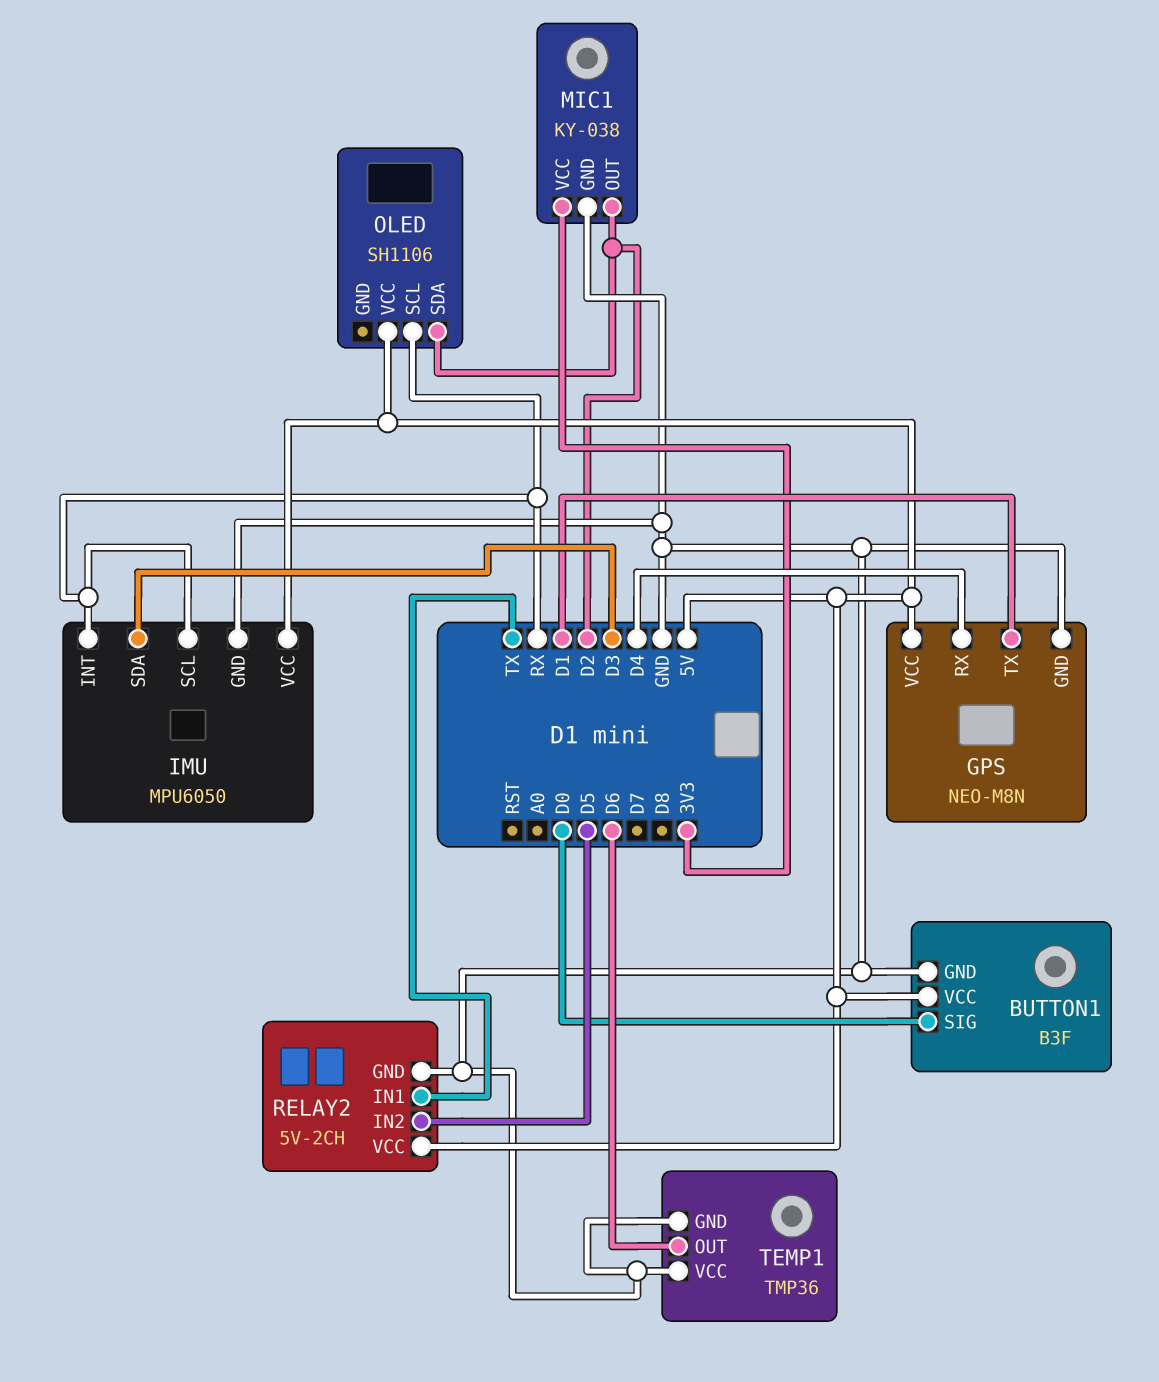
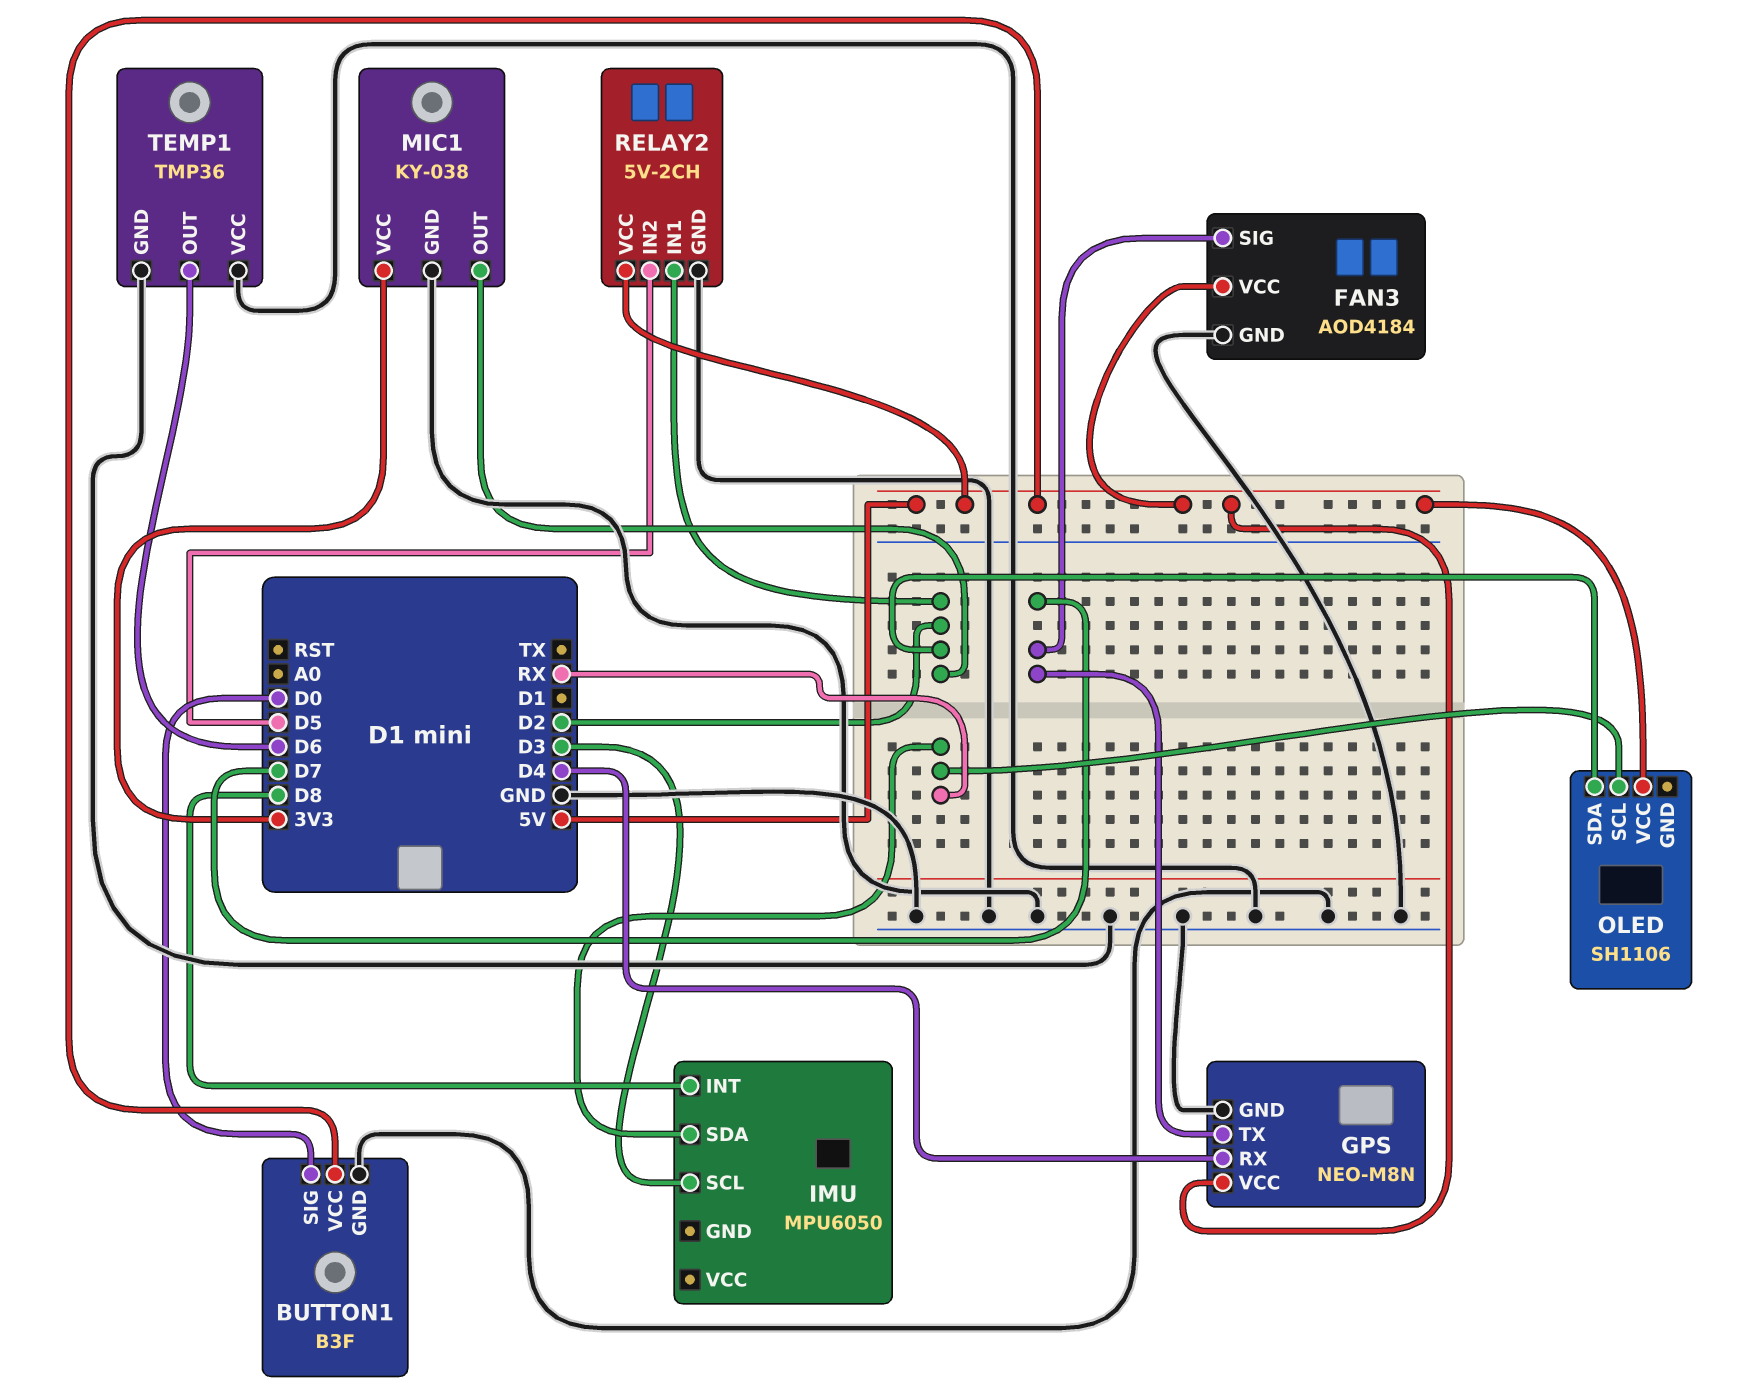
FAN3: none -> AOD4184
FAN3 pin GND: none -> GND
FAN3 pin SIG: none -> D7
FAN3 pin VCC: none -> 5V
GPS pin TX: D1 -> D7
IMU pin GND: GND -> none
IMU pin INT: RX -> D8
IMU pin SCL: RX -> D3
IMU pin SDA: D3 -> RX
IMU pin VCC: 5V -> none
RELAY2 pin IN1: TX -> D2

